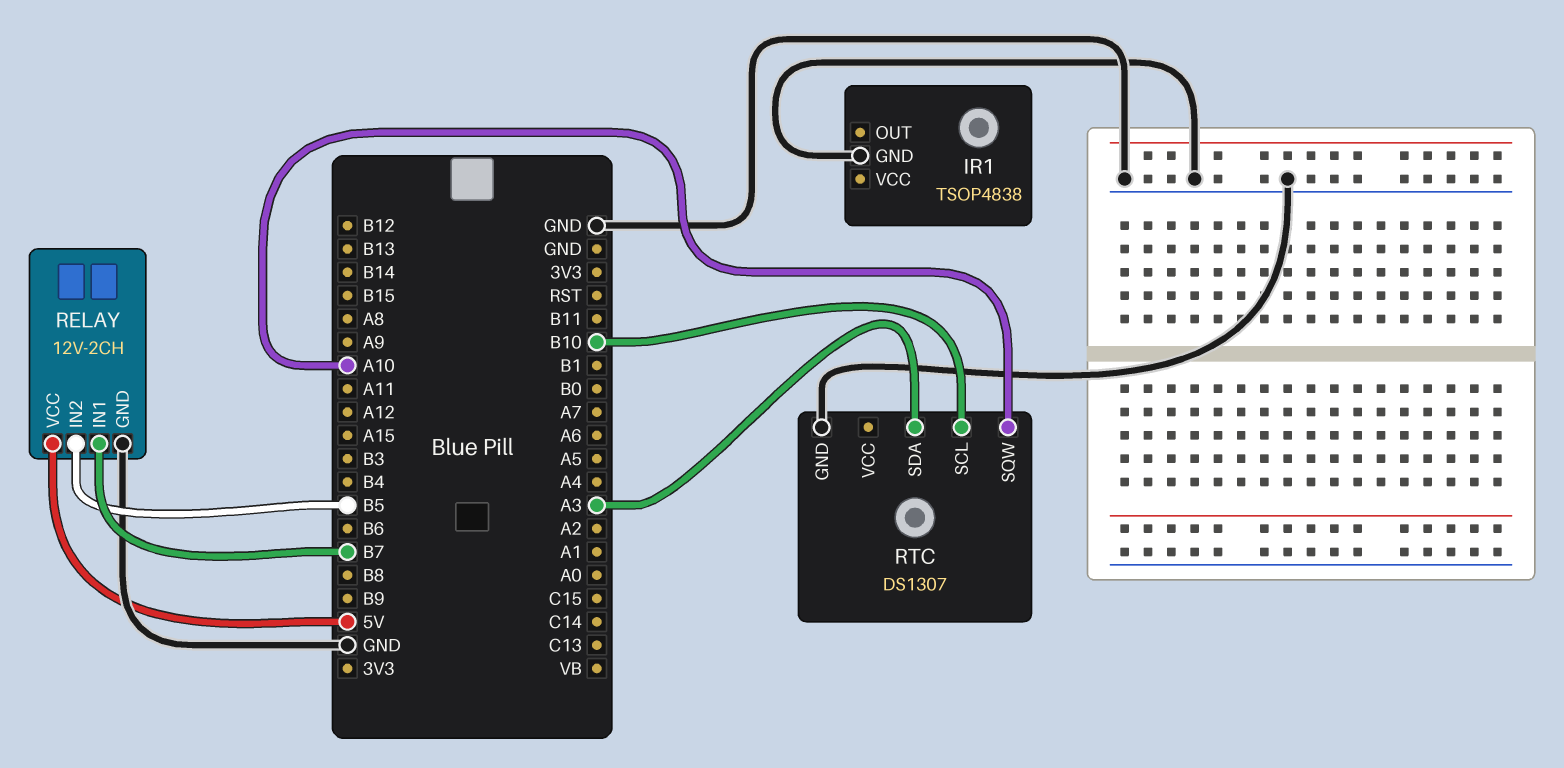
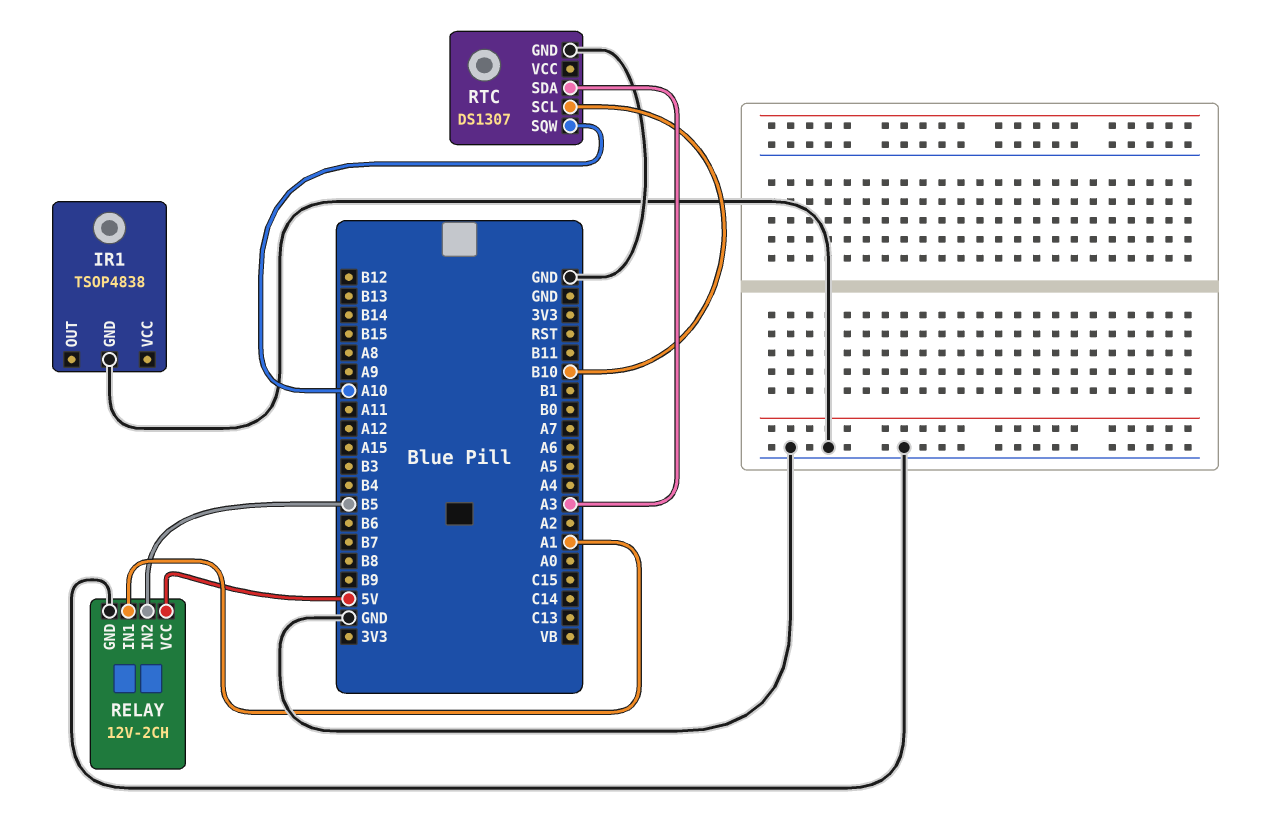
RELAY pin IN1: B7 -> A1

